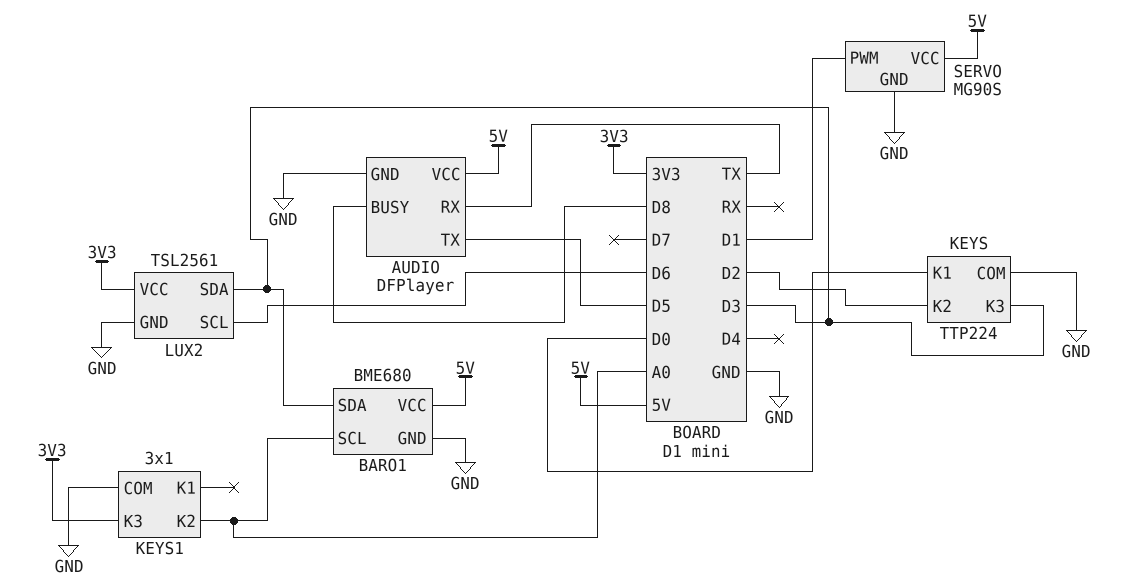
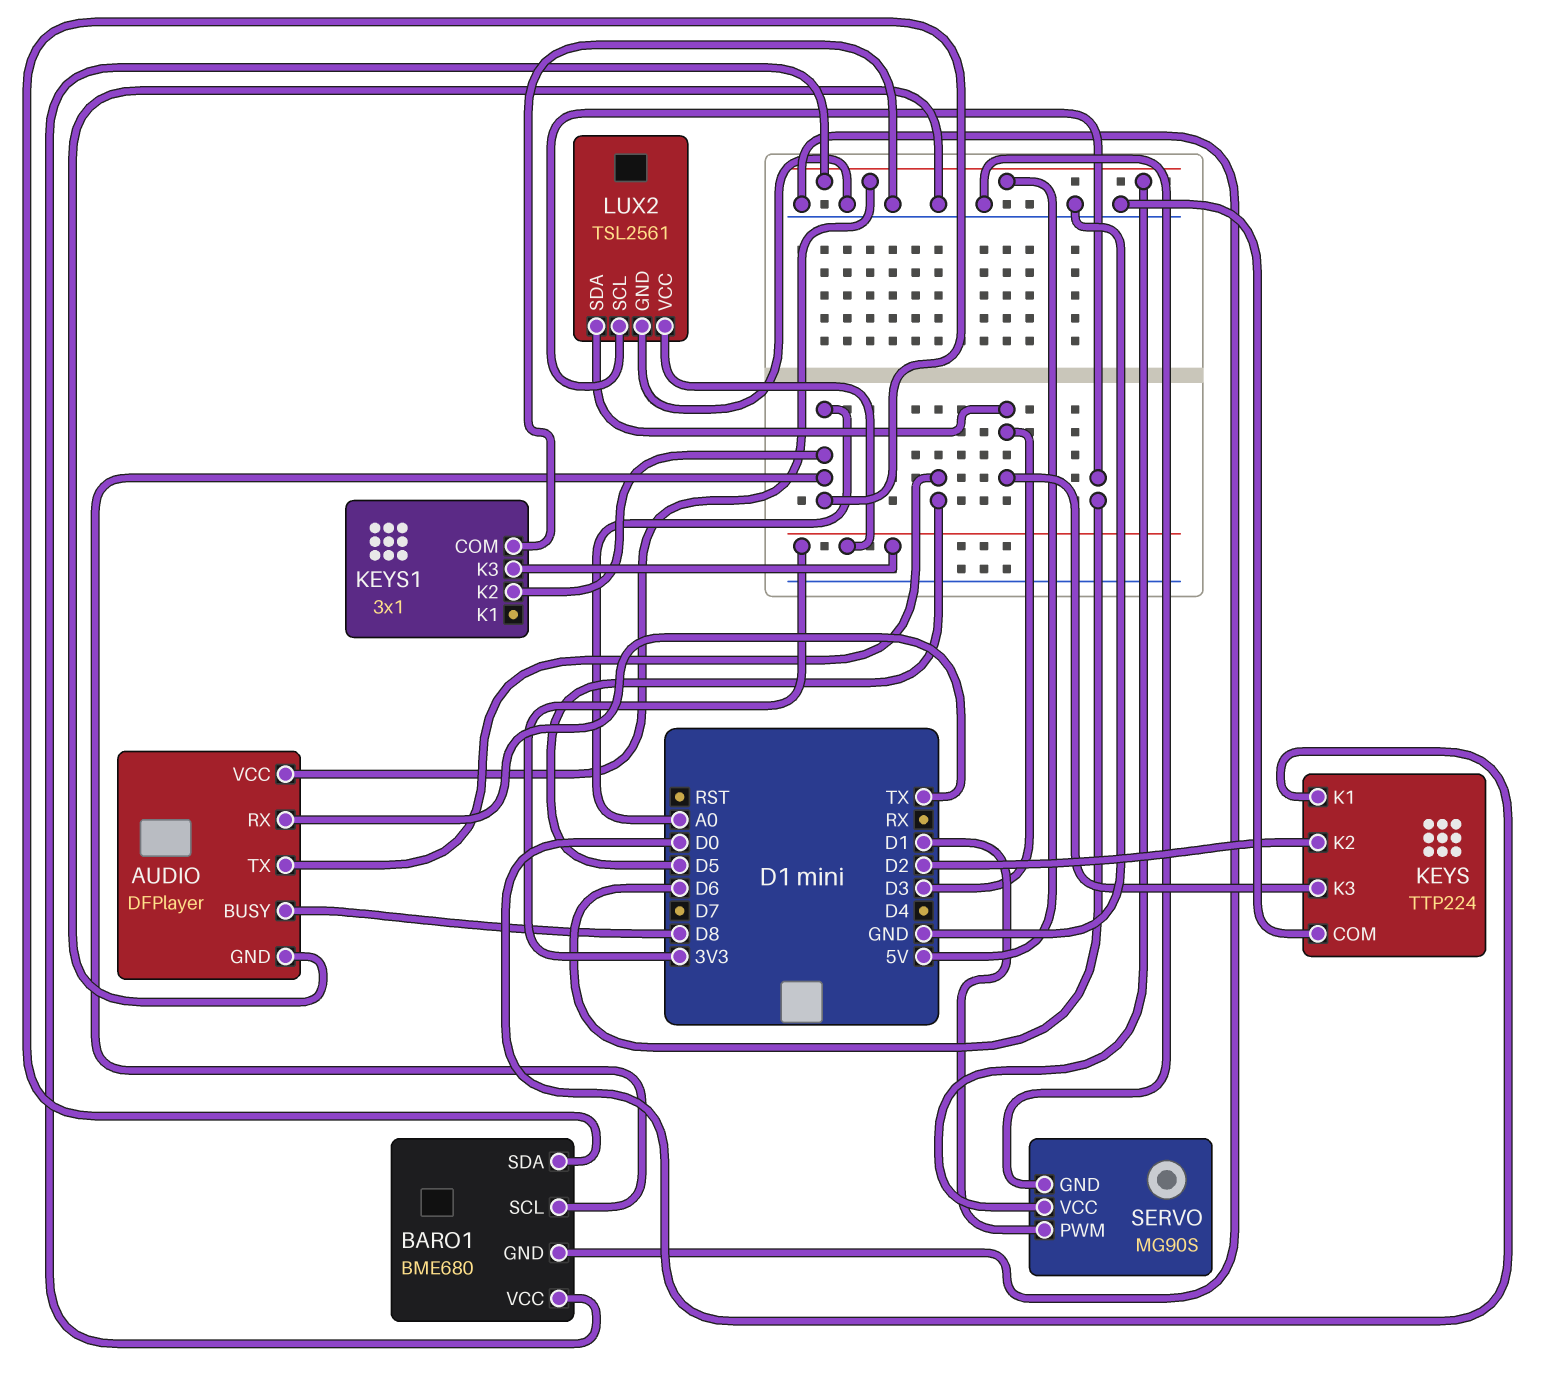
BARO1 pin SDA: D3 -> A0

